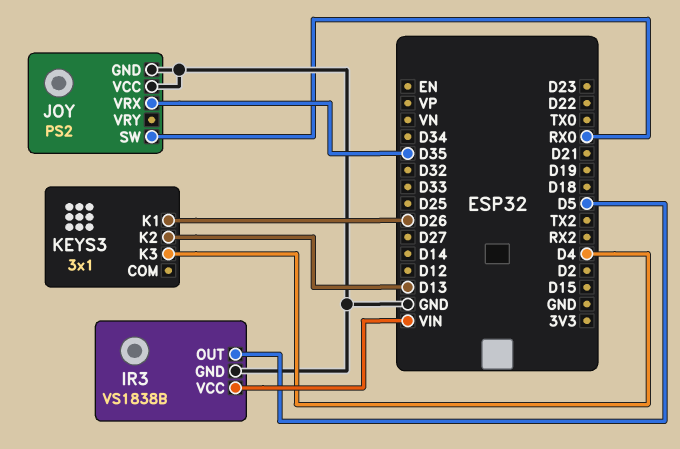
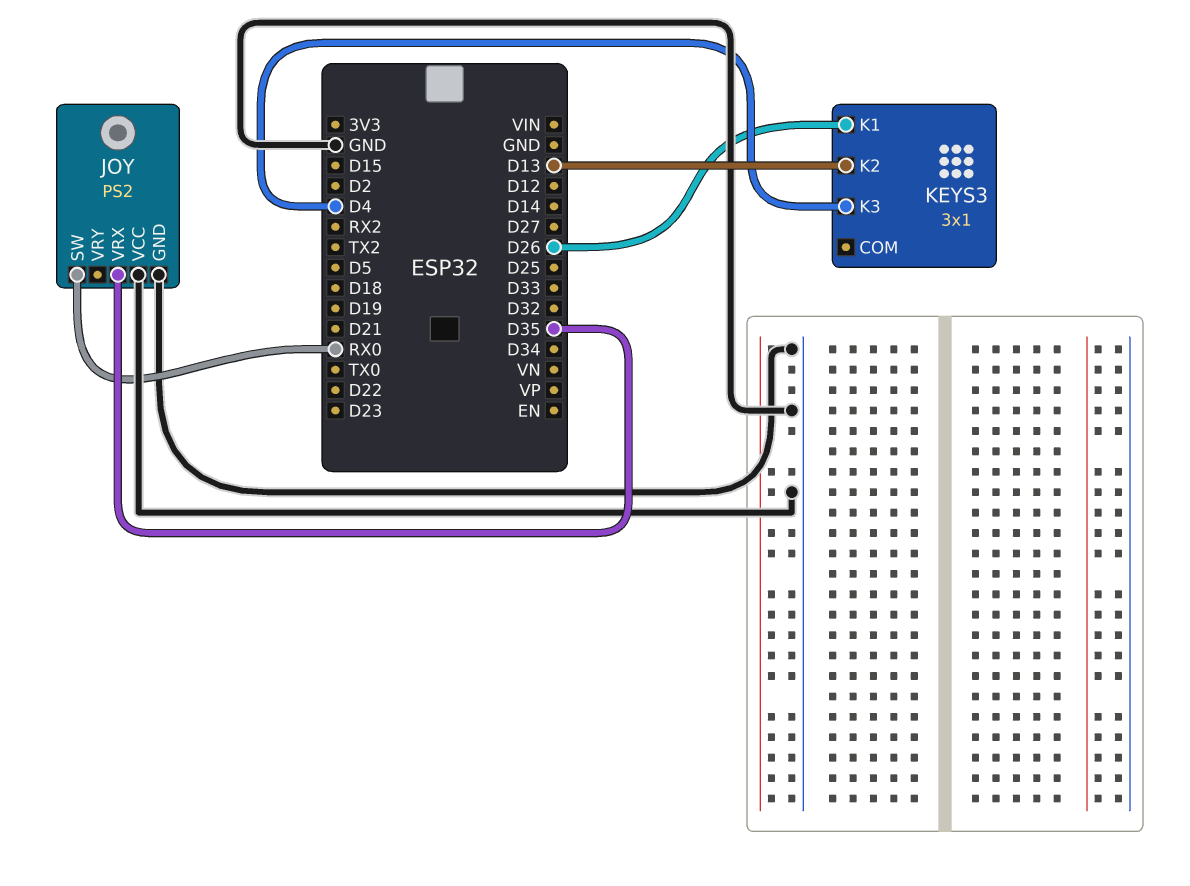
IR3: VS1838B -> none
IR3 pin GND: GND -> none
IR3 pin OUT: D5 -> none
IR3 pin VCC: VIN -> none

